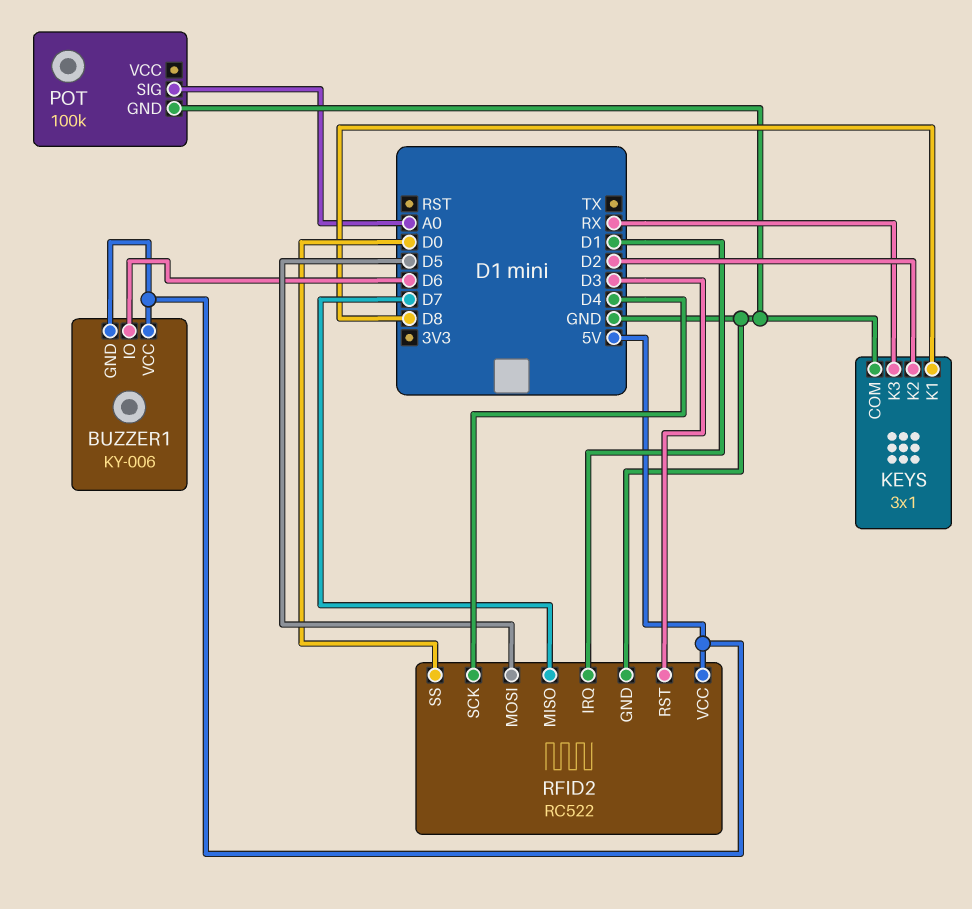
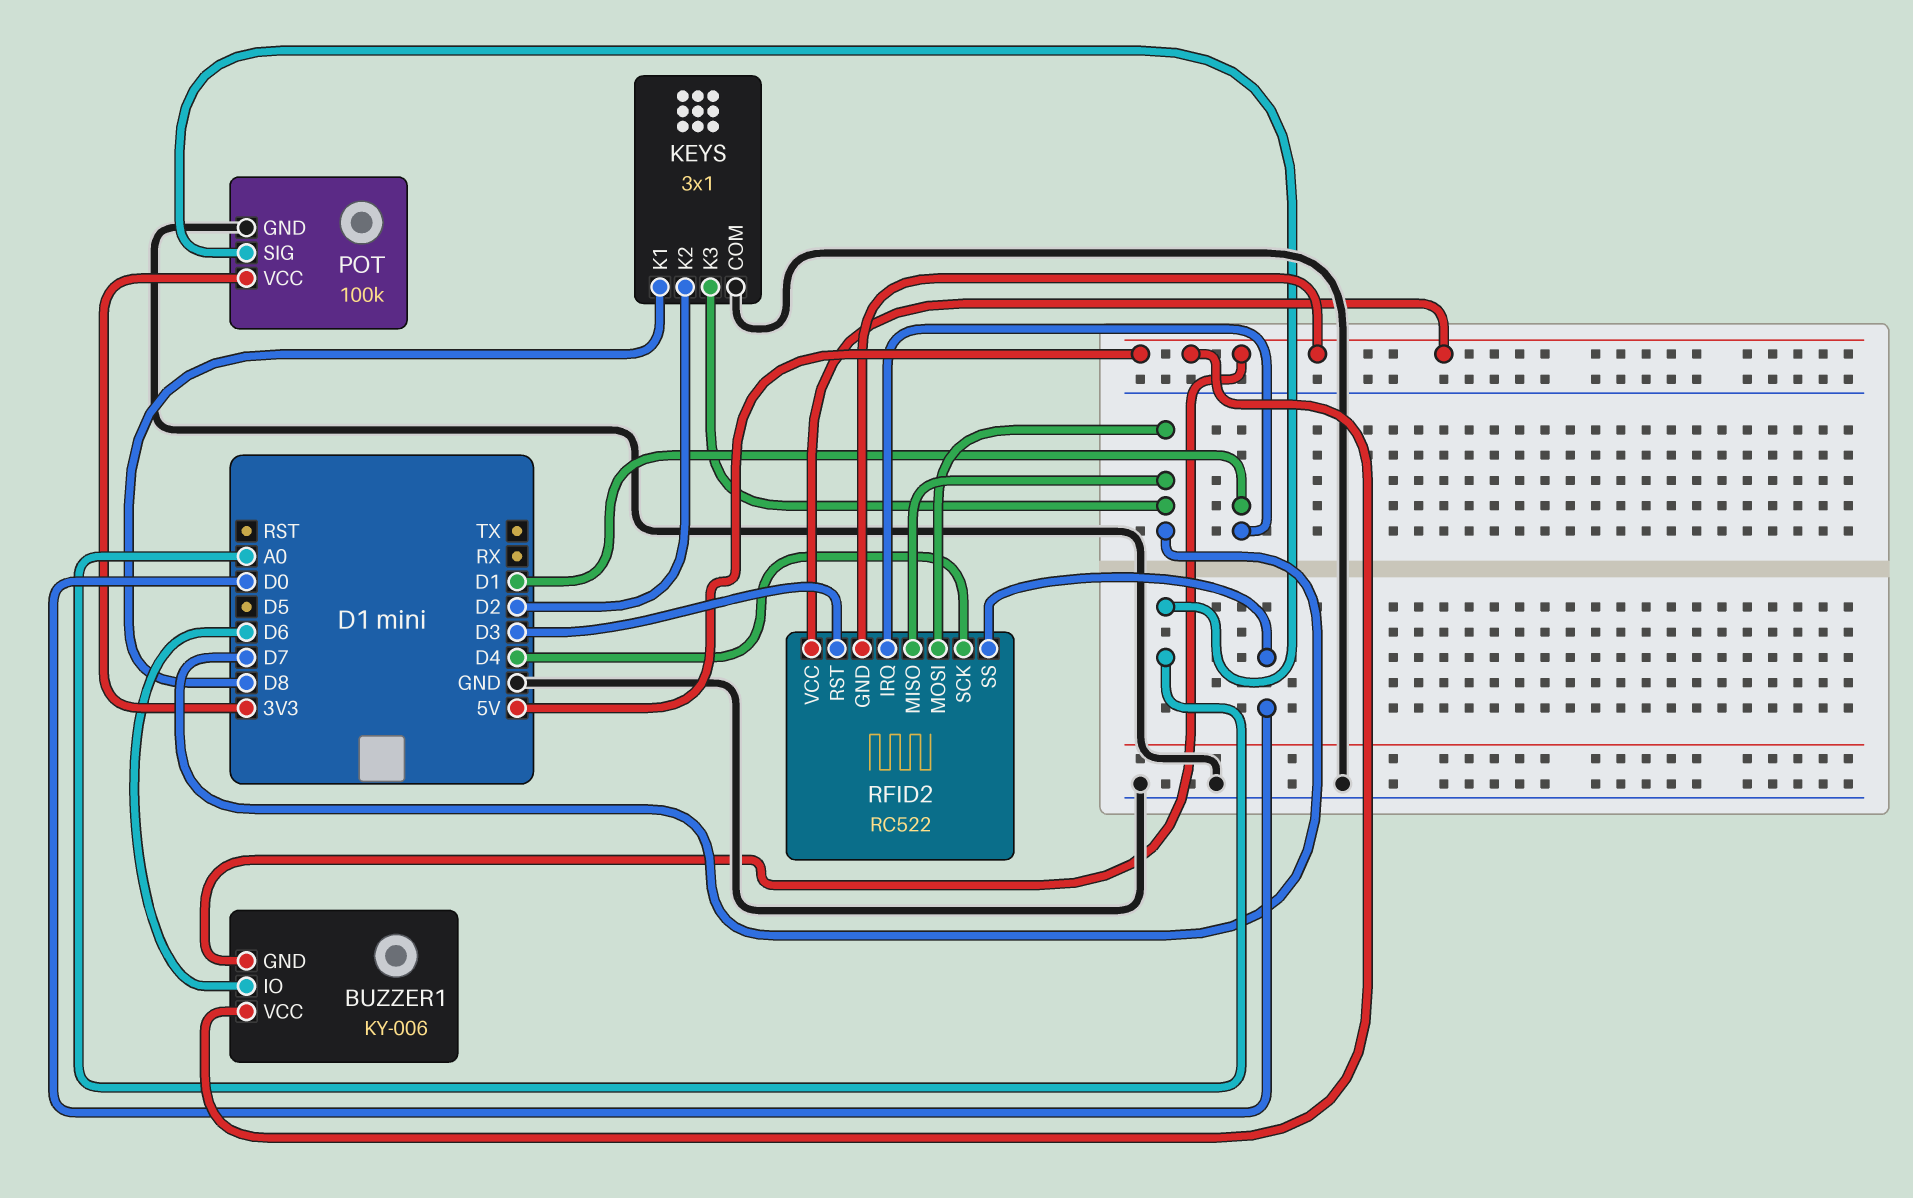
KEYS pin K3: RX -> D7
POT pin VCC: none -> 3V3
RFID2 pin GND: GND -> 5V
RFID2 pin MOSI: D5 -> D7

